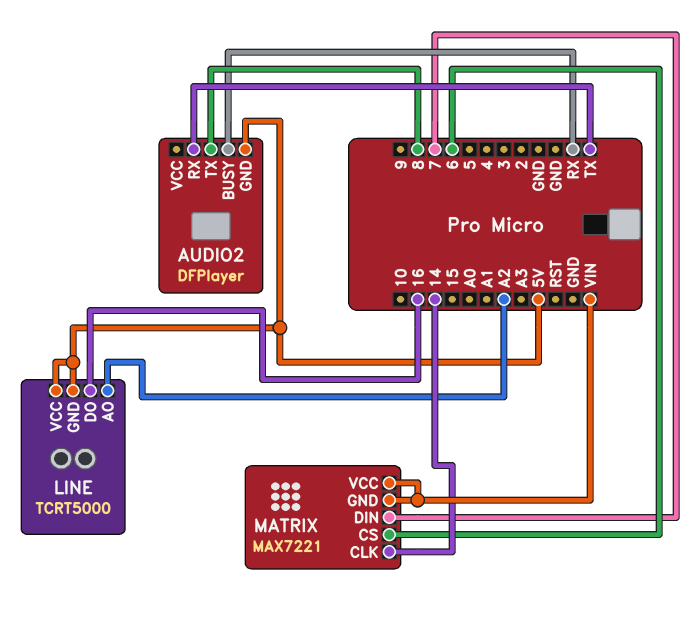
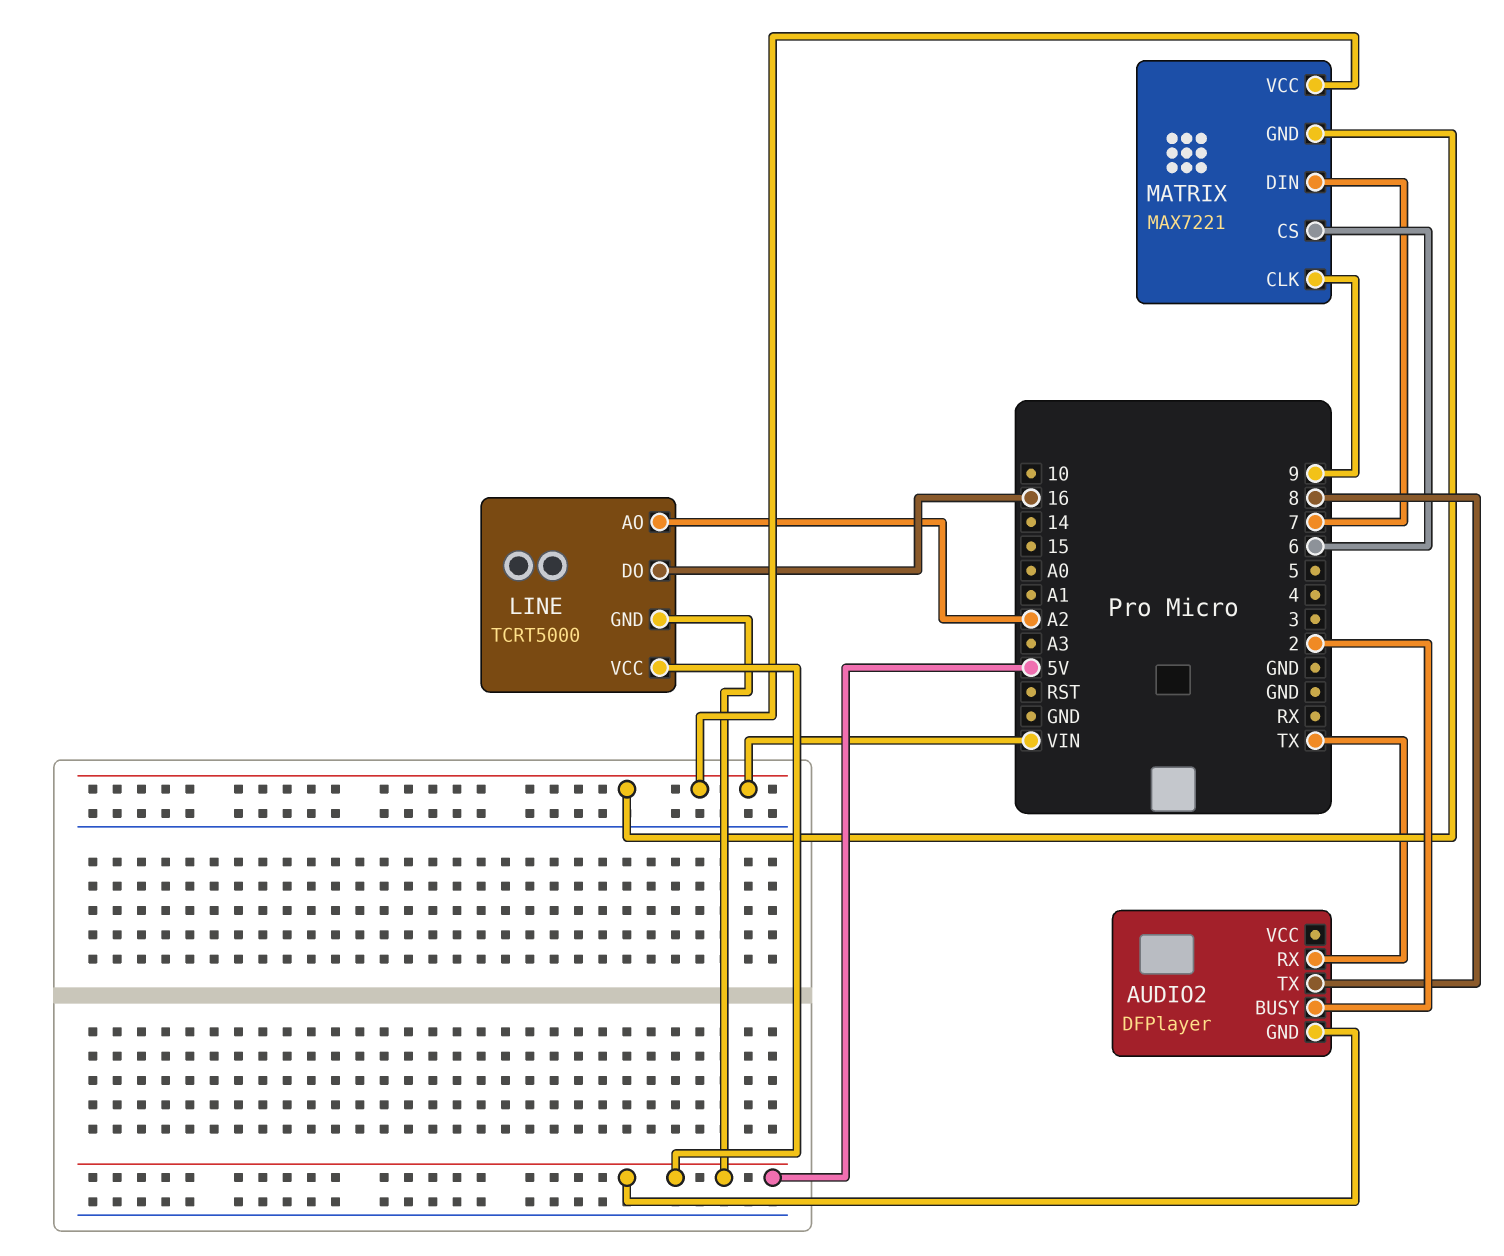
AUDIO2 pin BUSY: RX -> 2
MATRIX pin CLK: 14 -> 9

